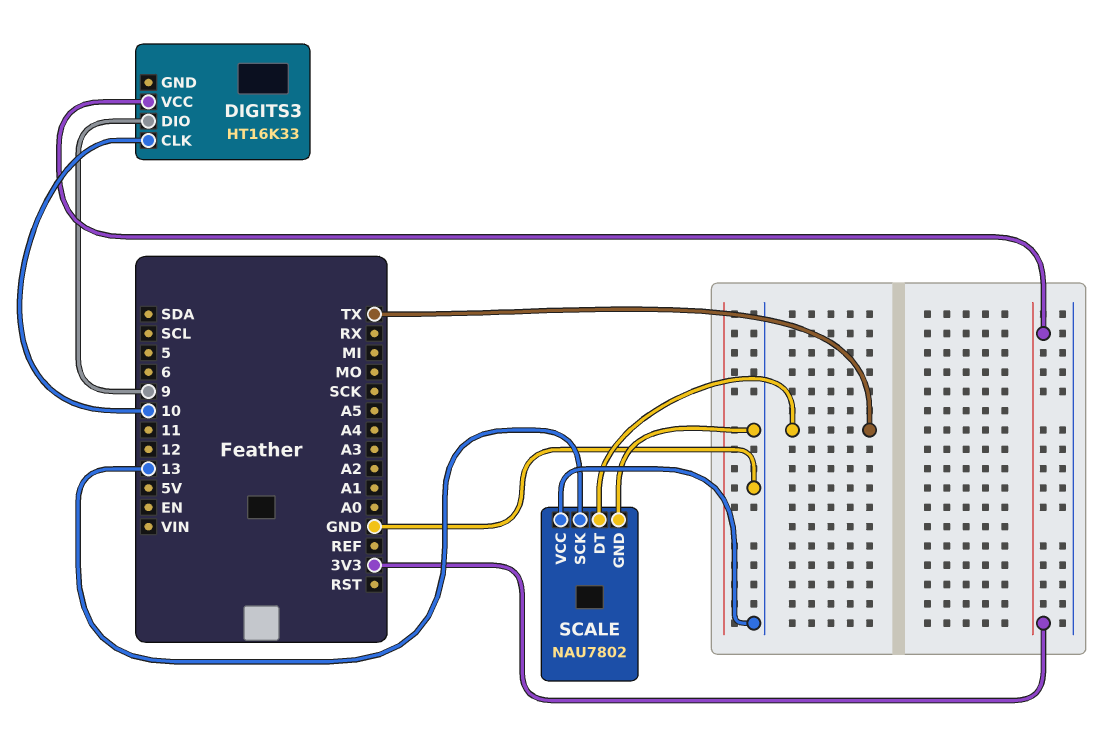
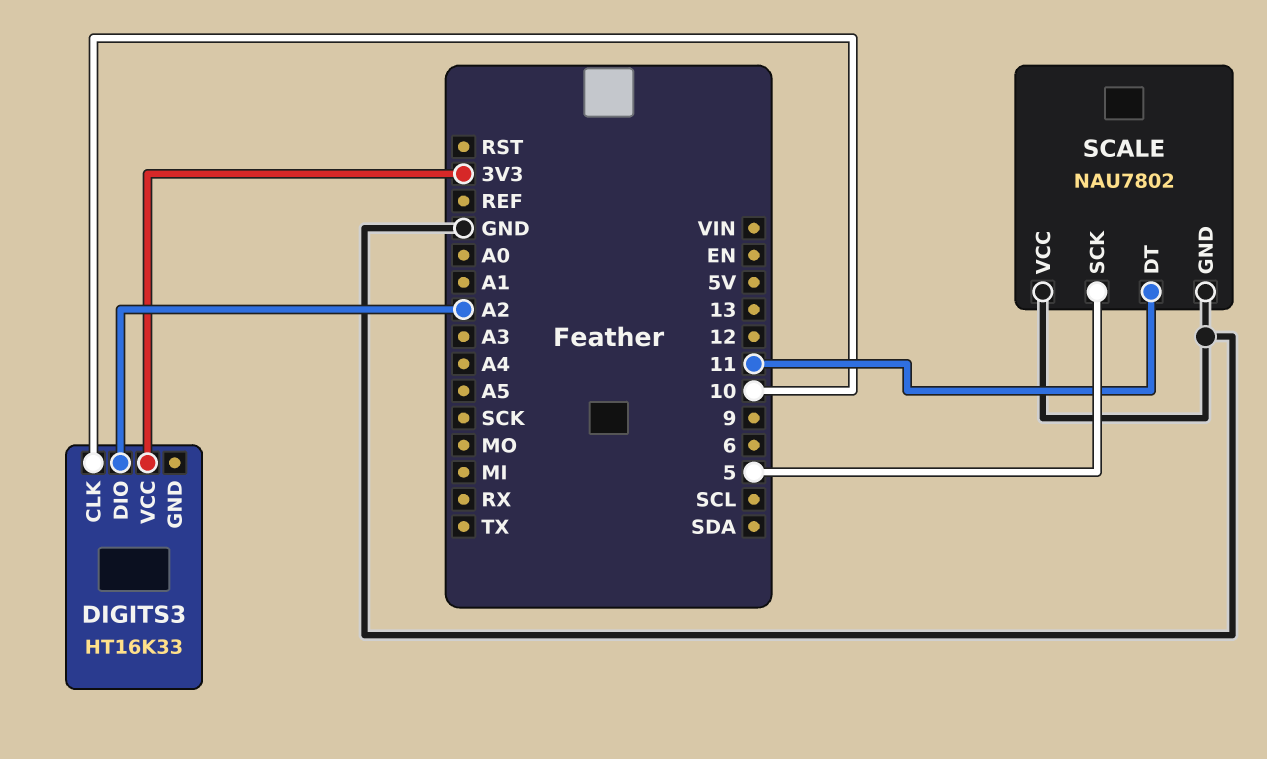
DIGITS3 pin DIO: 9 -> A2
SCALE pin DT: TX -> 11
SCALE pin SCK: 13 -> 5

